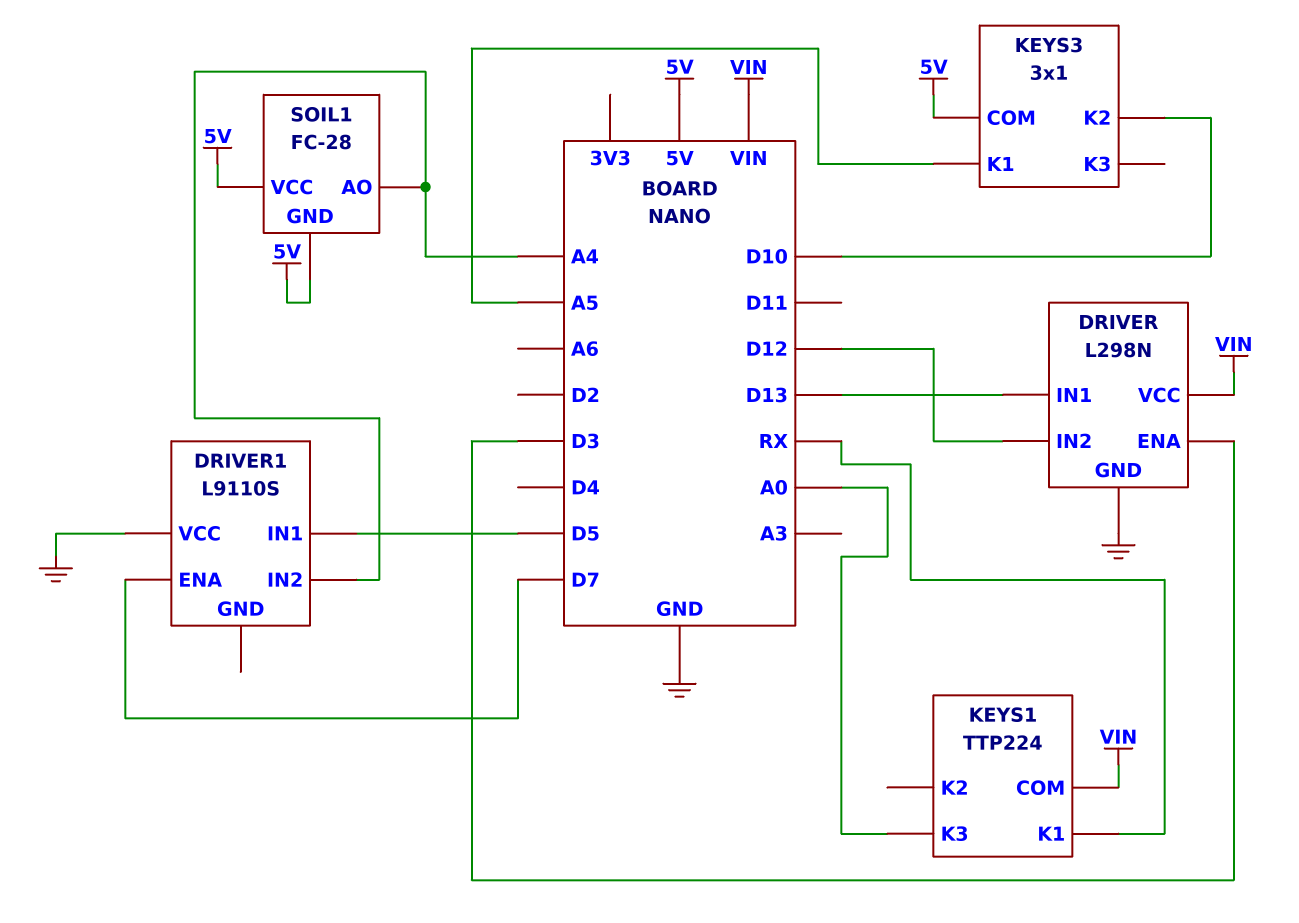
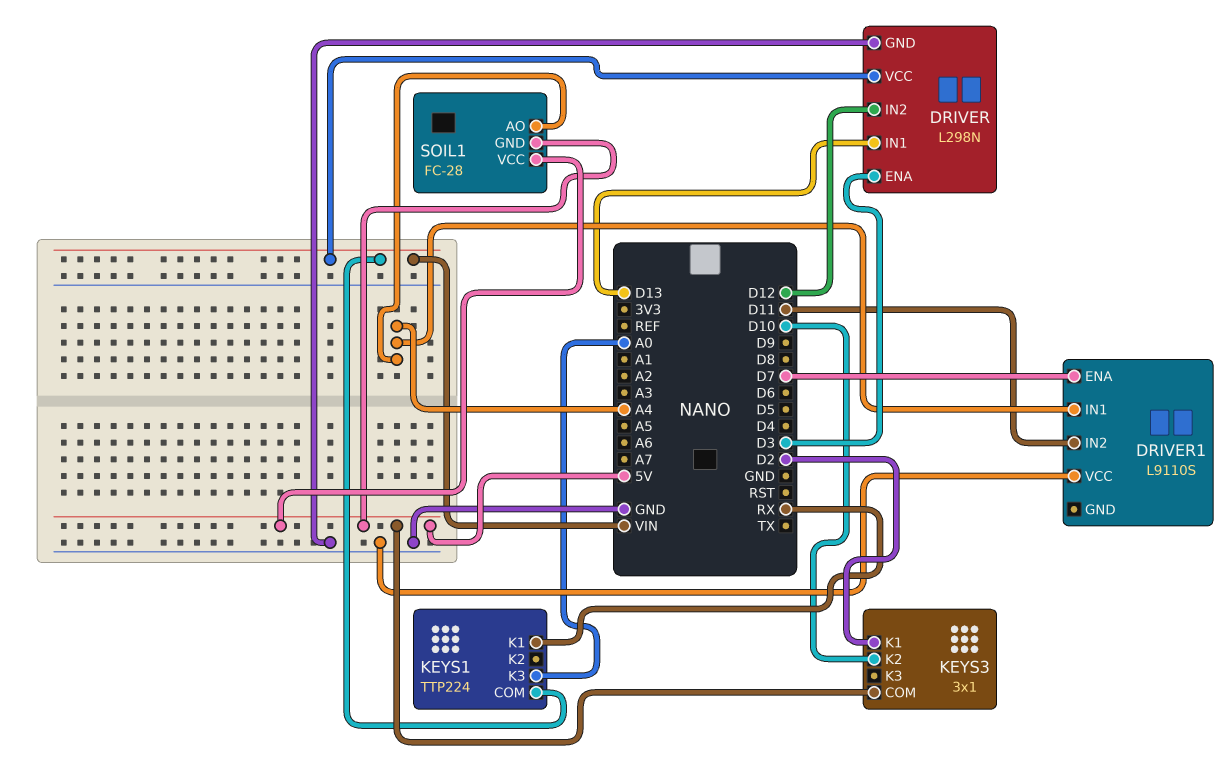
DRIVER1 pin IN1: D5 -> A4
DRIVER1 pin IN2: A4 -> D11
KEYS3 pin K1: A5 -> D2

